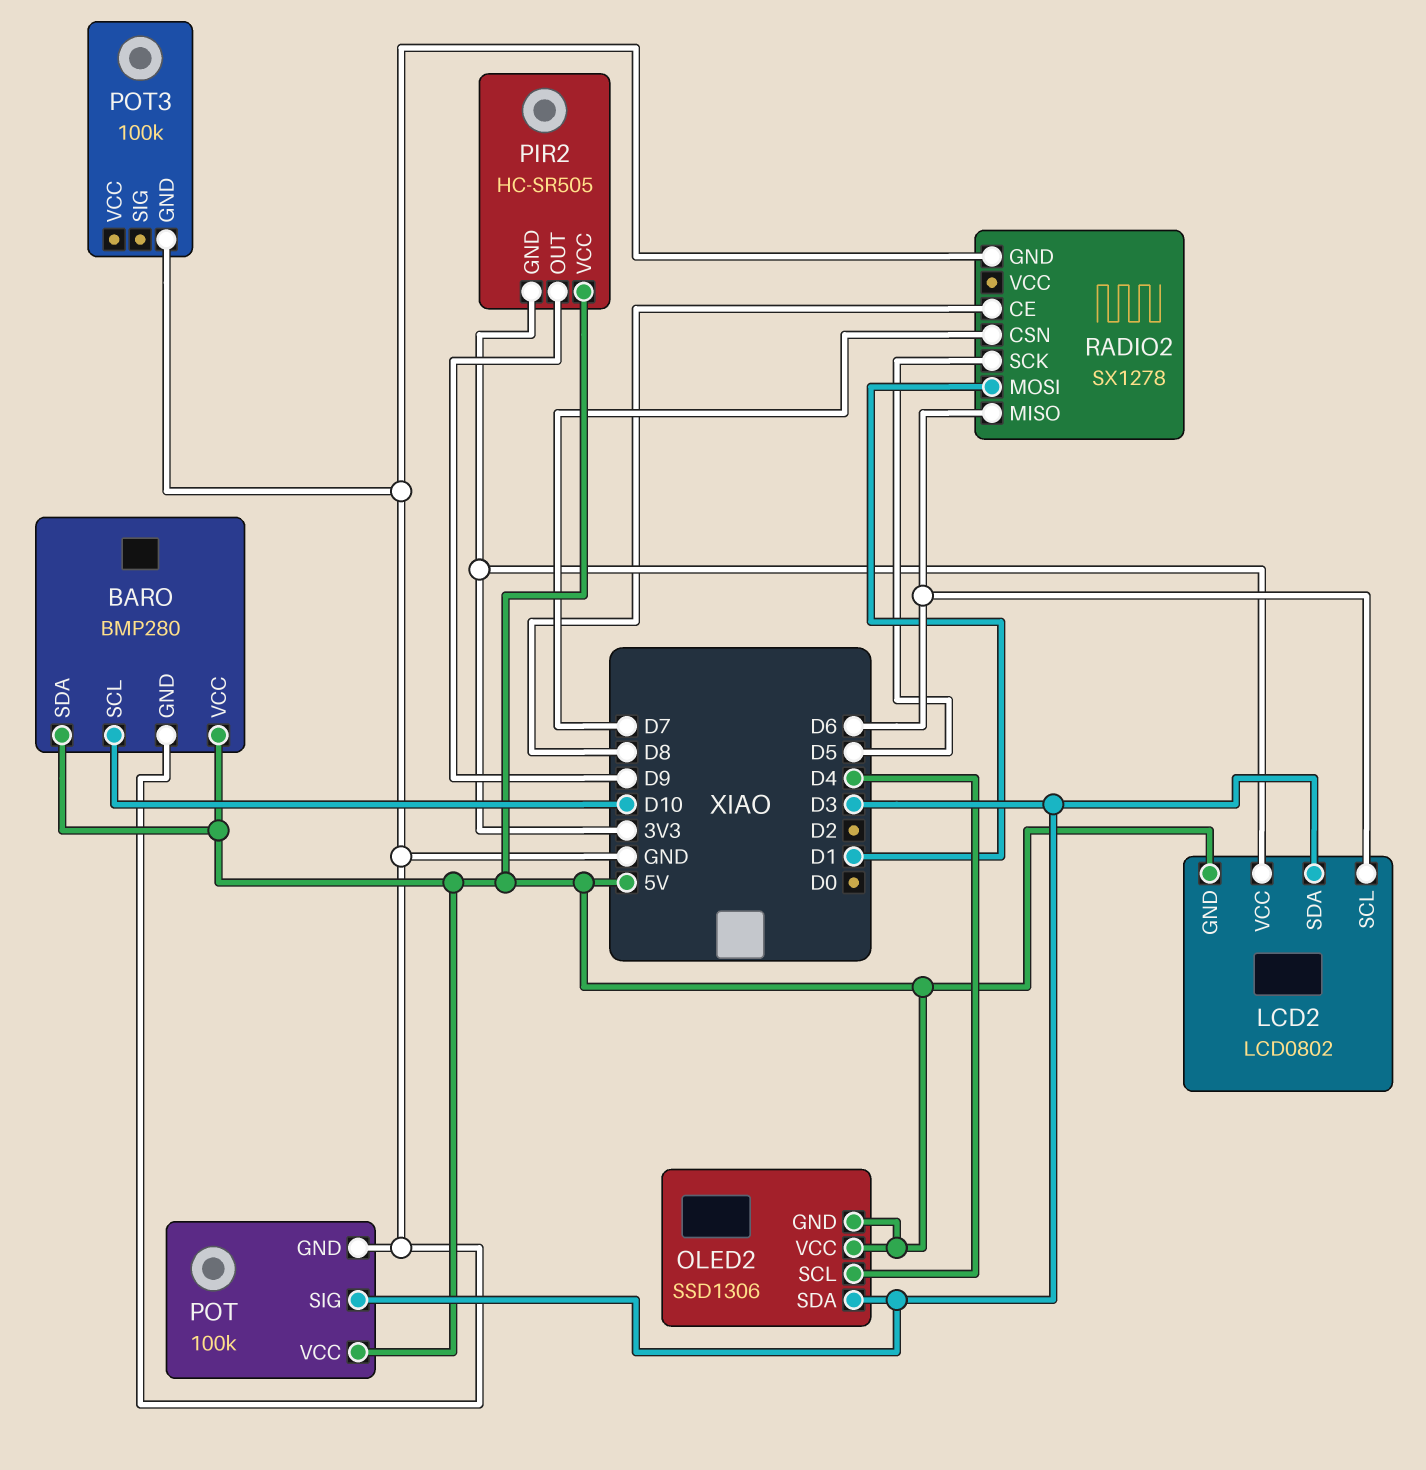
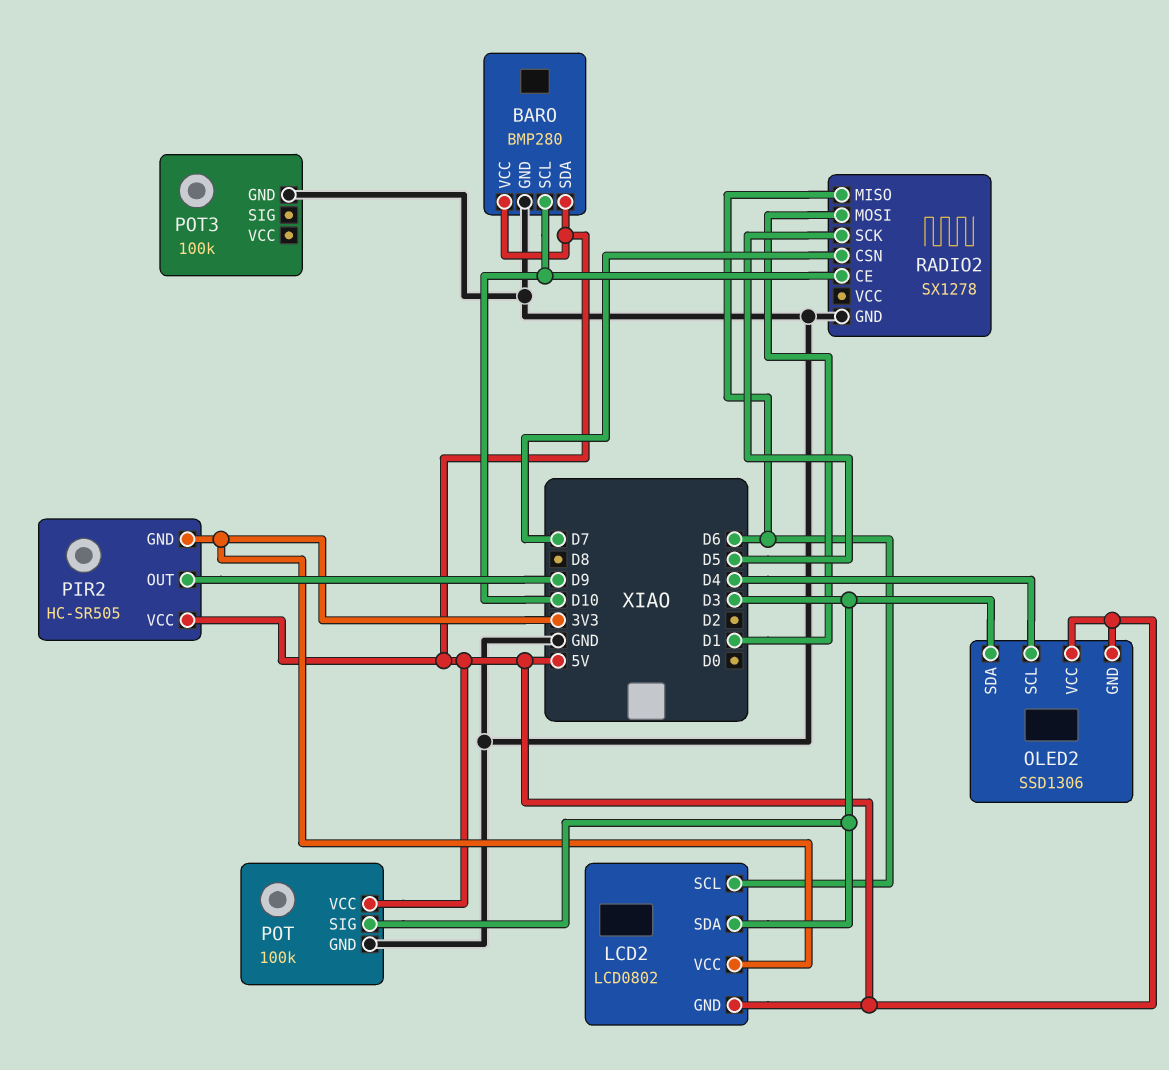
RADIO2 pin CE: D8 -> D10

